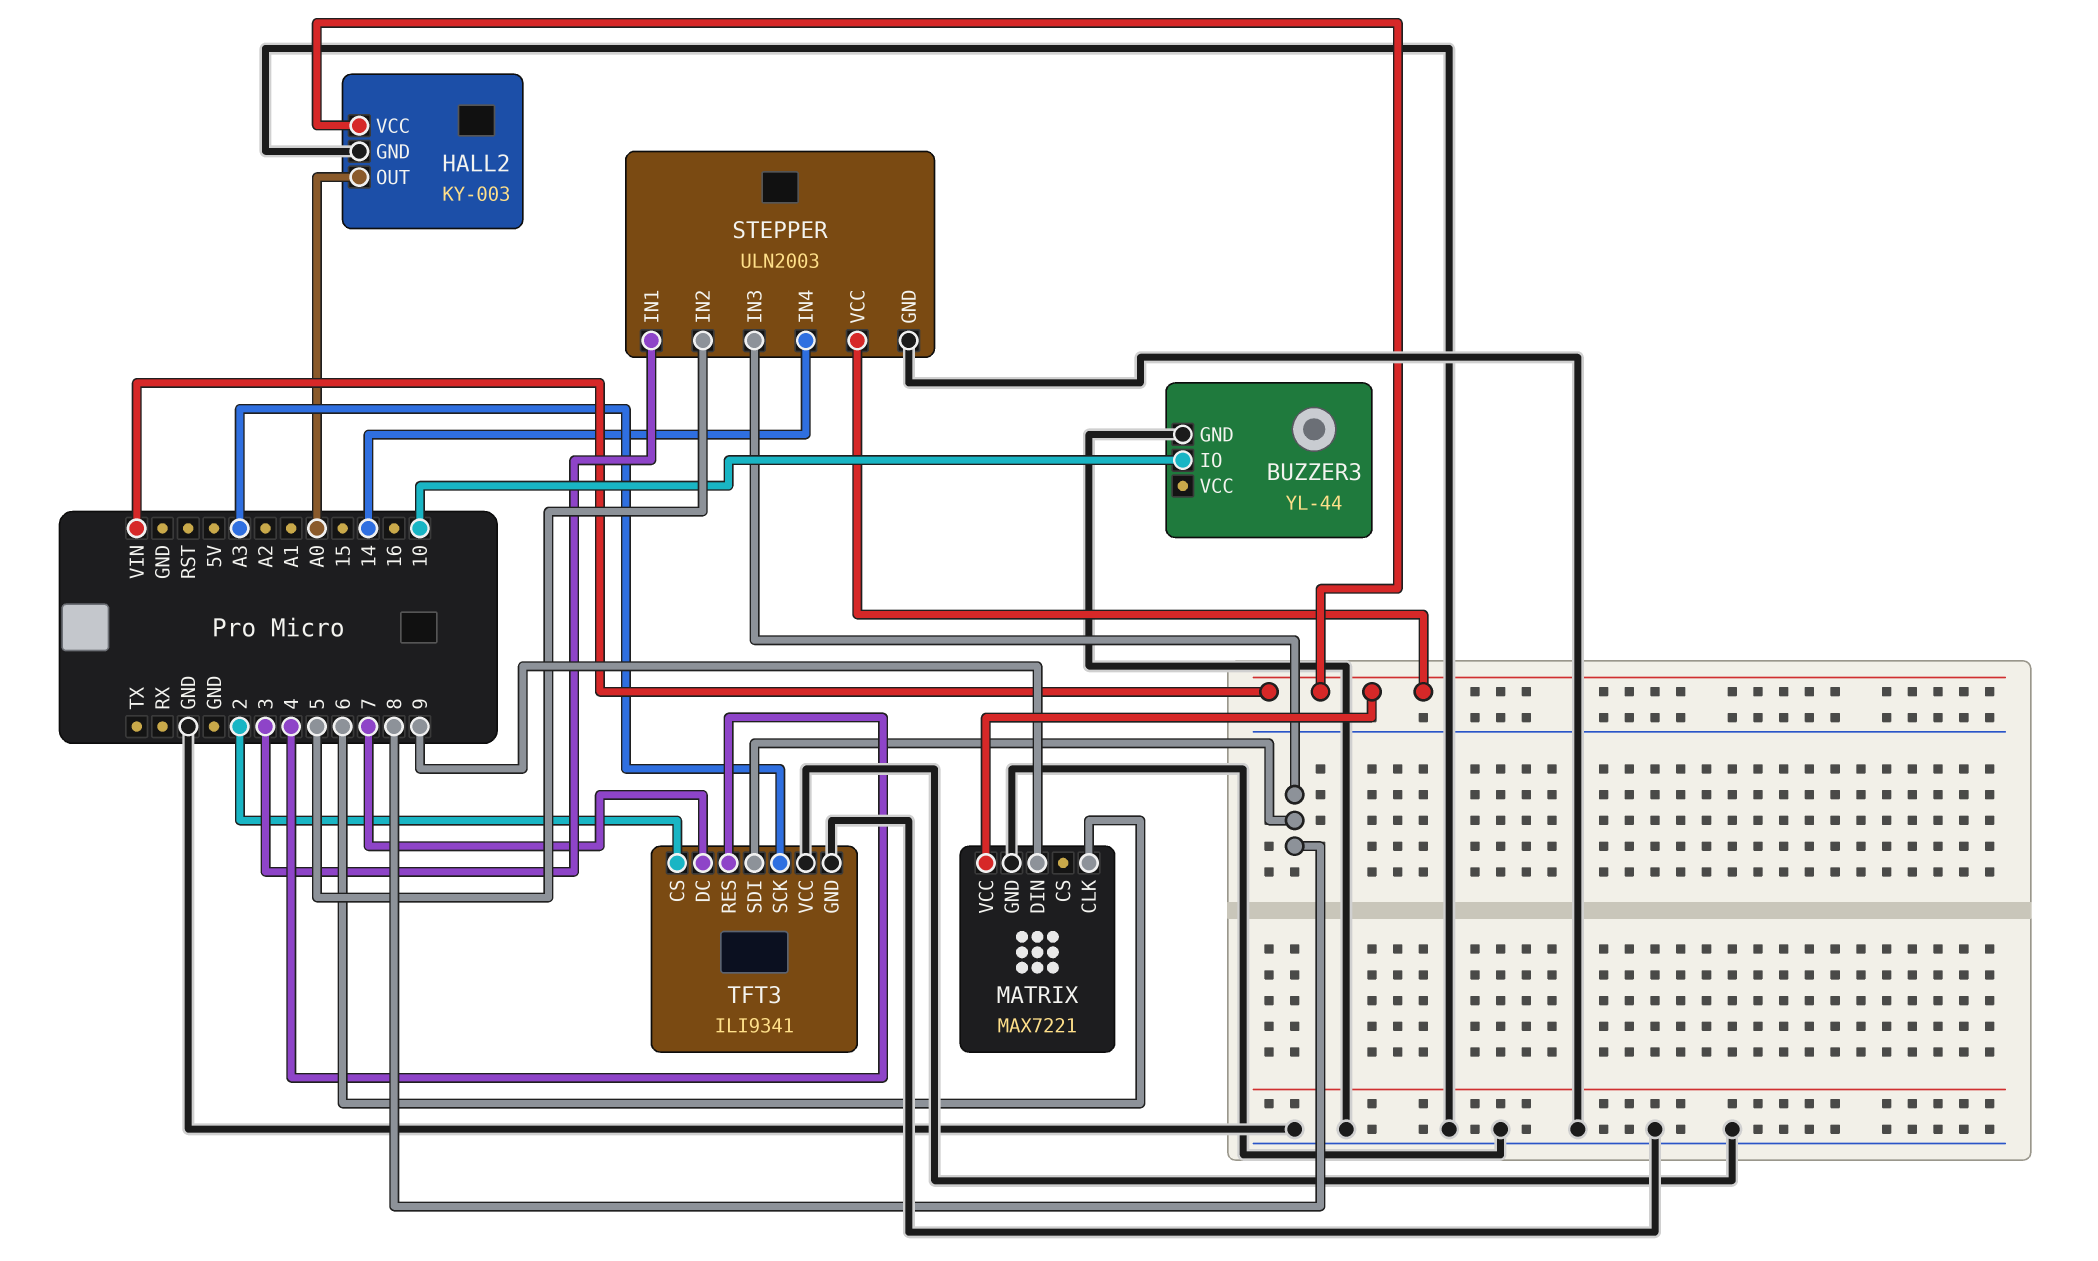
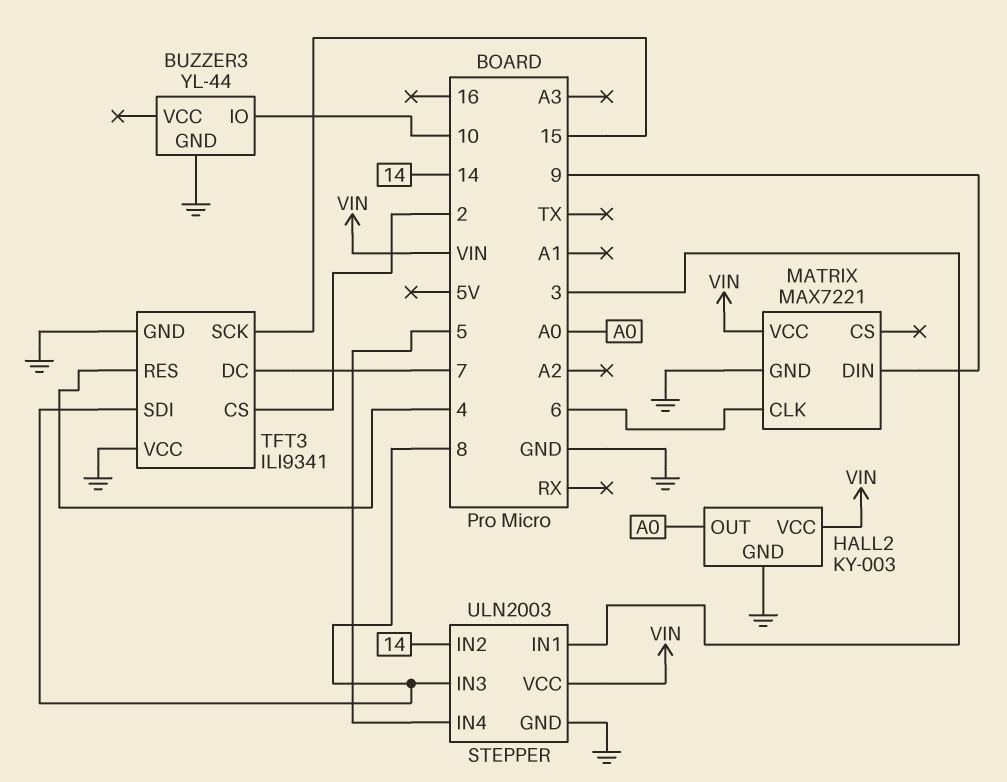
STEPPER pin IN2: 5 -> 14
STEPPER pin IN4: 14 -> 5
TFT3 pin SCK: A3 -> 15

